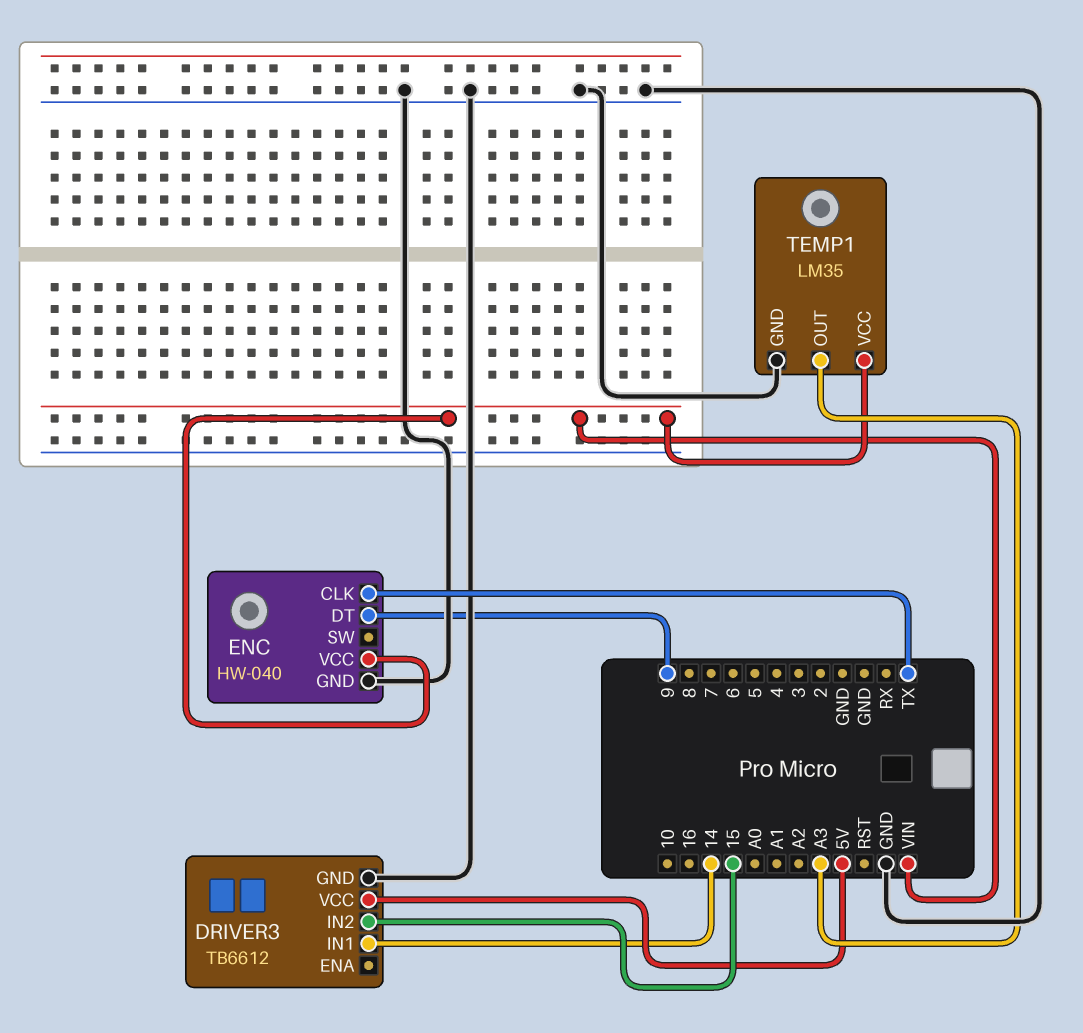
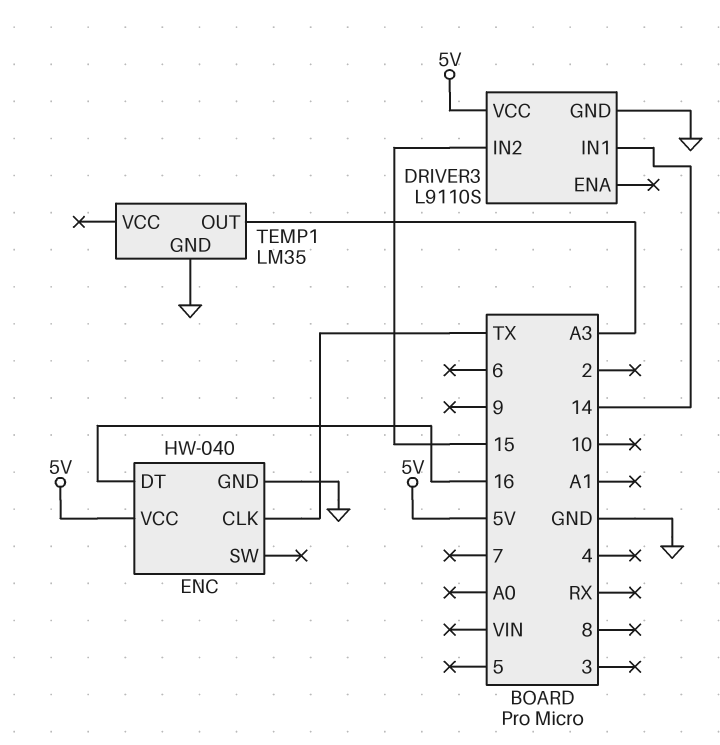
DRIVER3: TB6612 -> L9110S
ENC pin DT: 9 -> 16
ENC pin VCC: VIN -> 5V
TEMP1 pin VCC: VIN -> none

